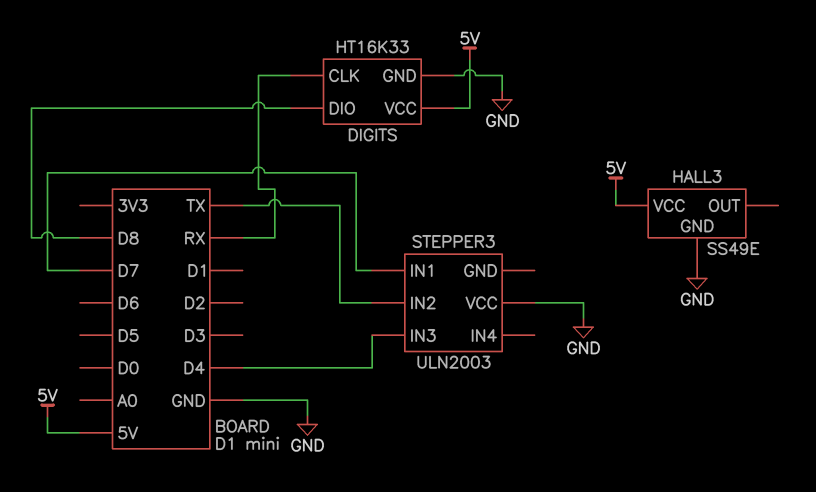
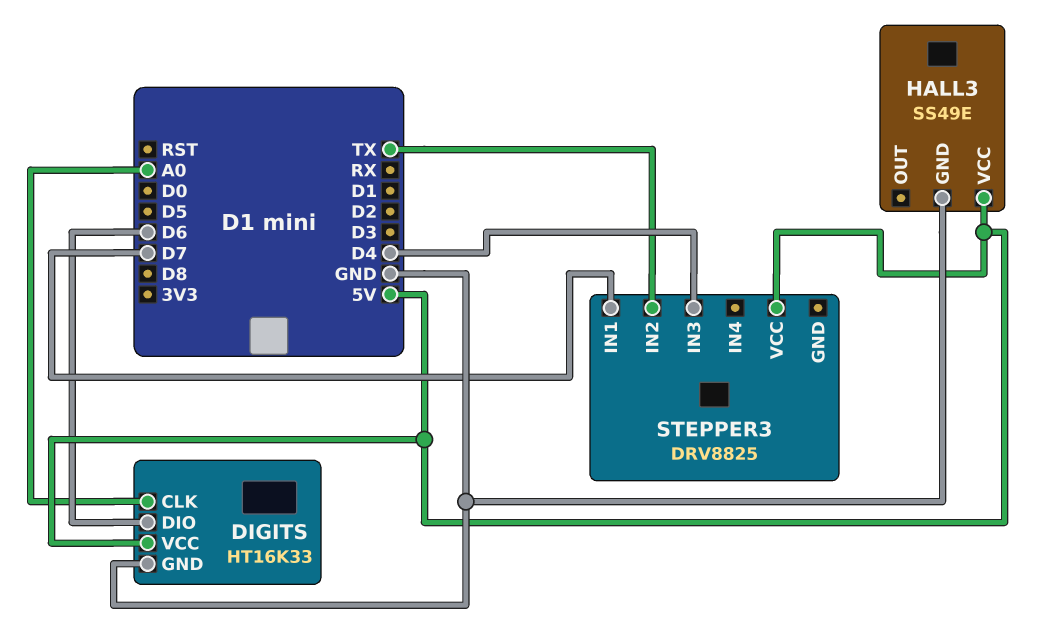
DIGITS pin CLK: RX -> A0
DIGITS pin DIO: D8 -> D6
STEPPER3: ULN2003 -> DRV8825
STEPPER3 pin VCC: GND -> 5V

